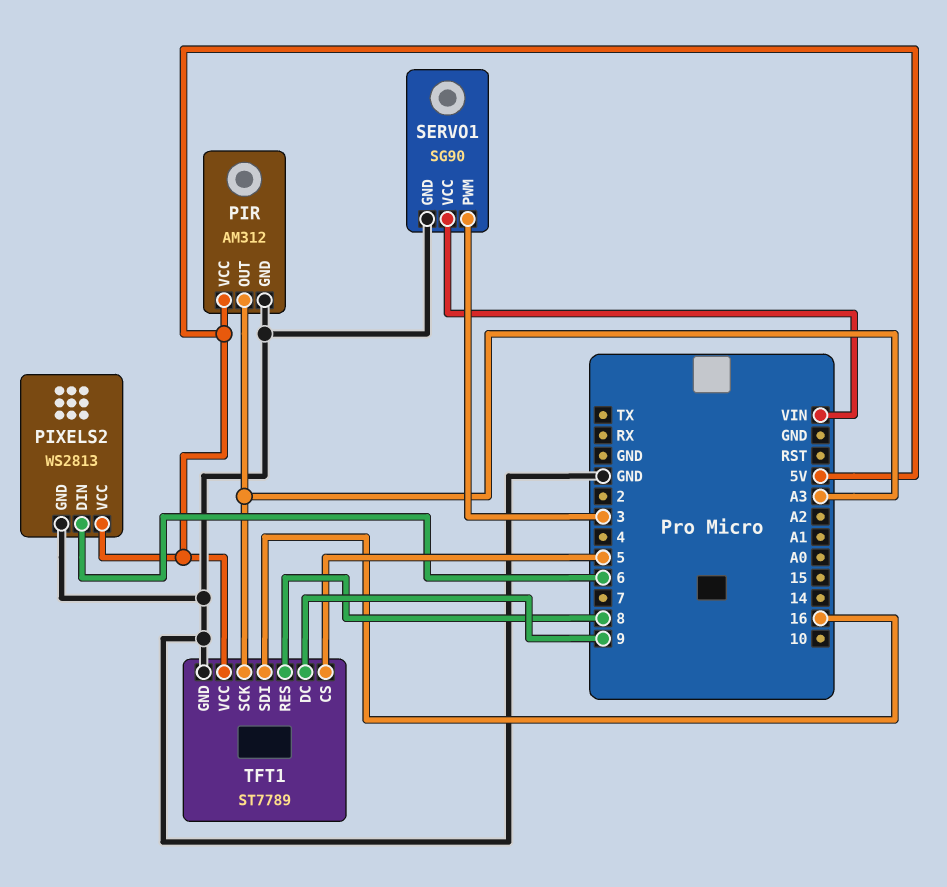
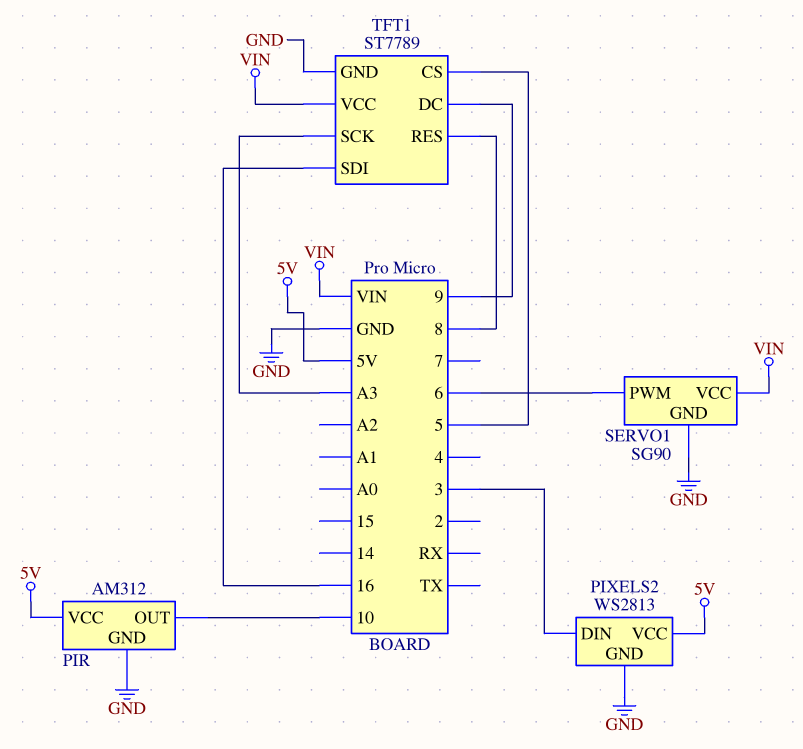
PIR pin OUT: A3 -> 10
PIXELS2 pin DIN: 6 -> 3
SERVO1 pin PWM: 3 -> 6
TFT1 pin VCC: 5V -> VIN

